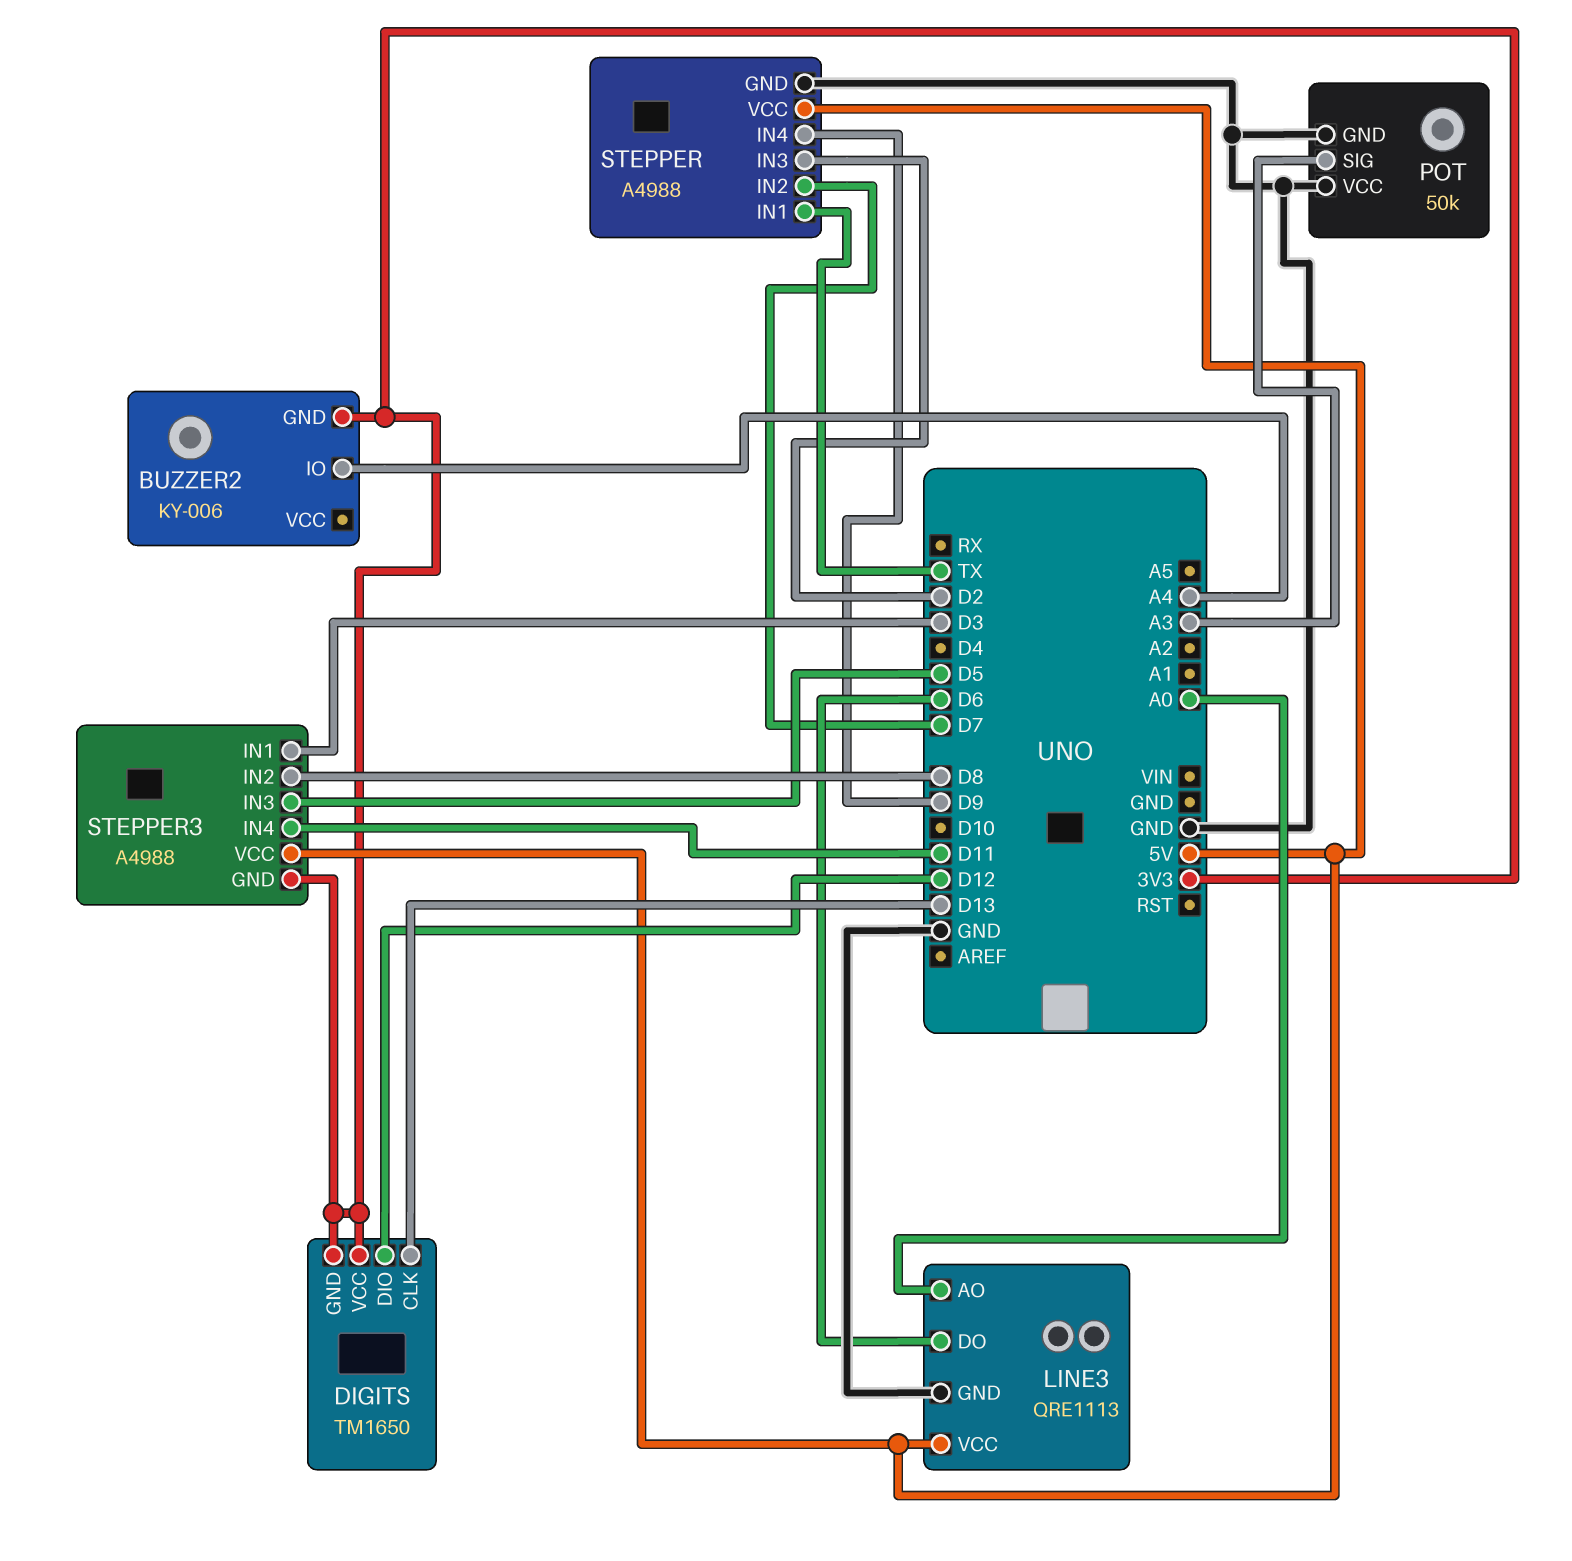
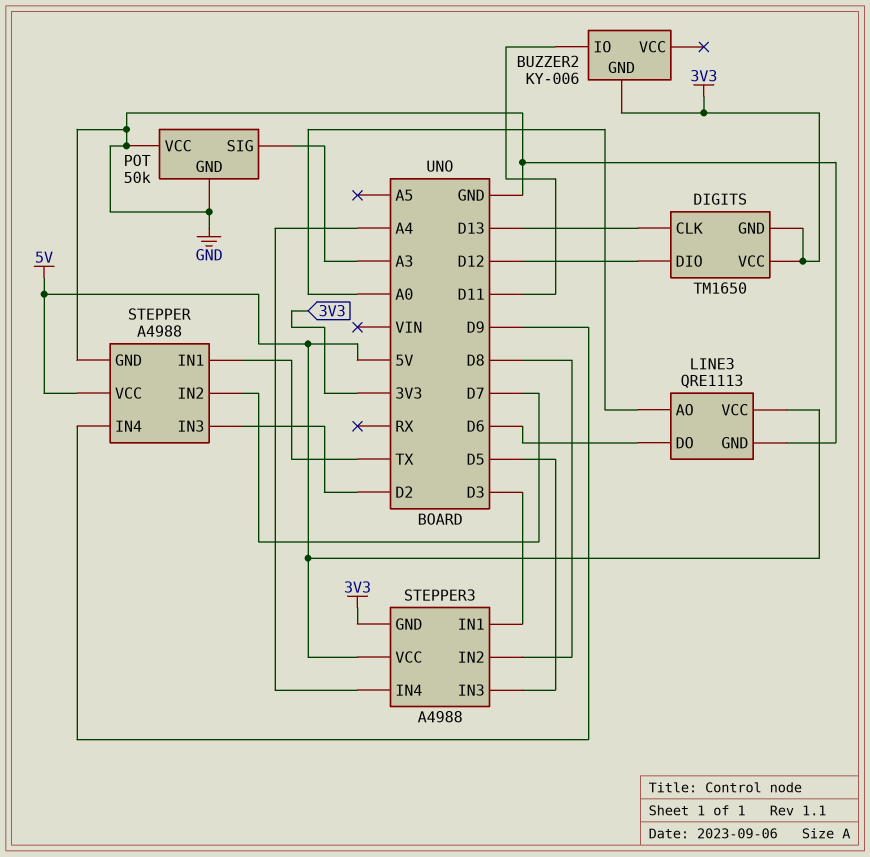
BUZZER2 pin IO: A4 -> D11
STEPPER3 pin IN4: D11 -> A4

